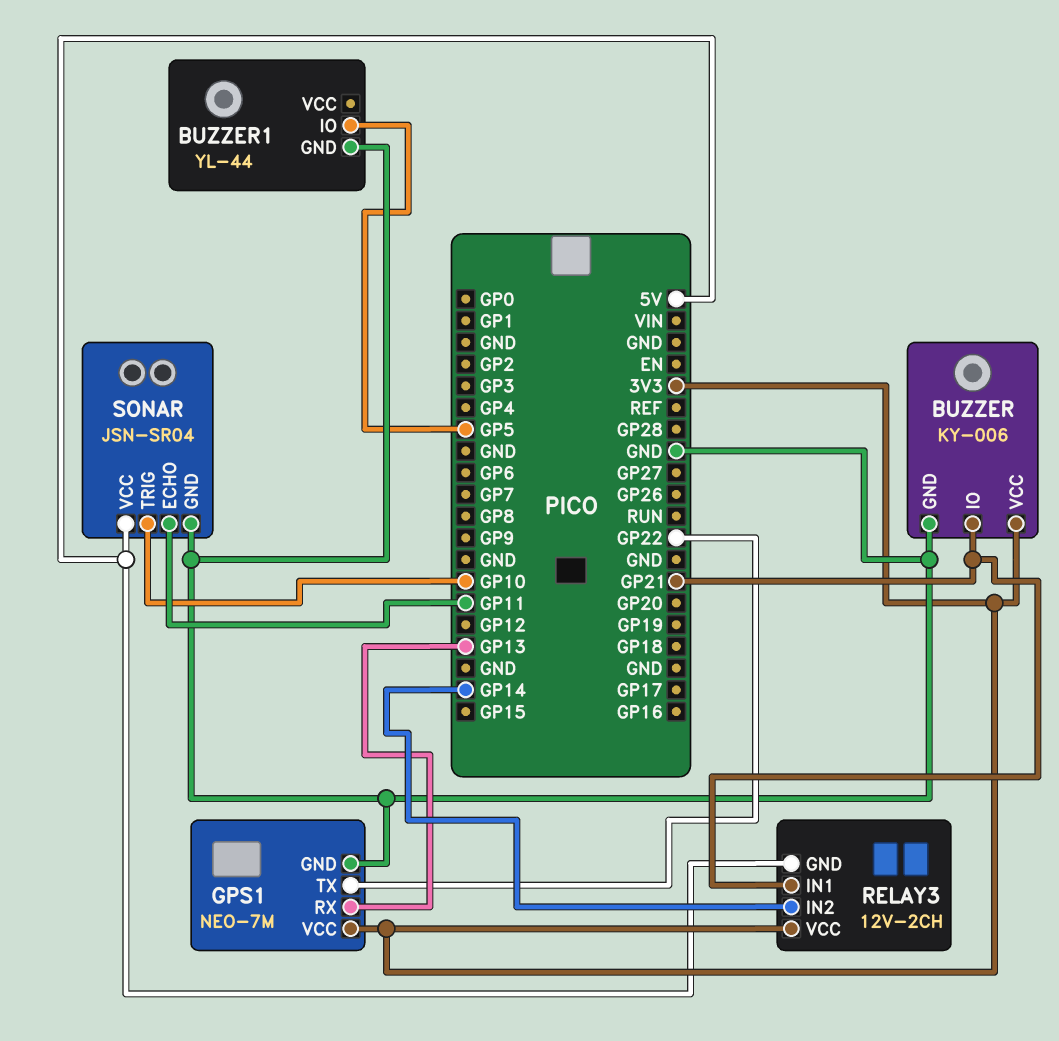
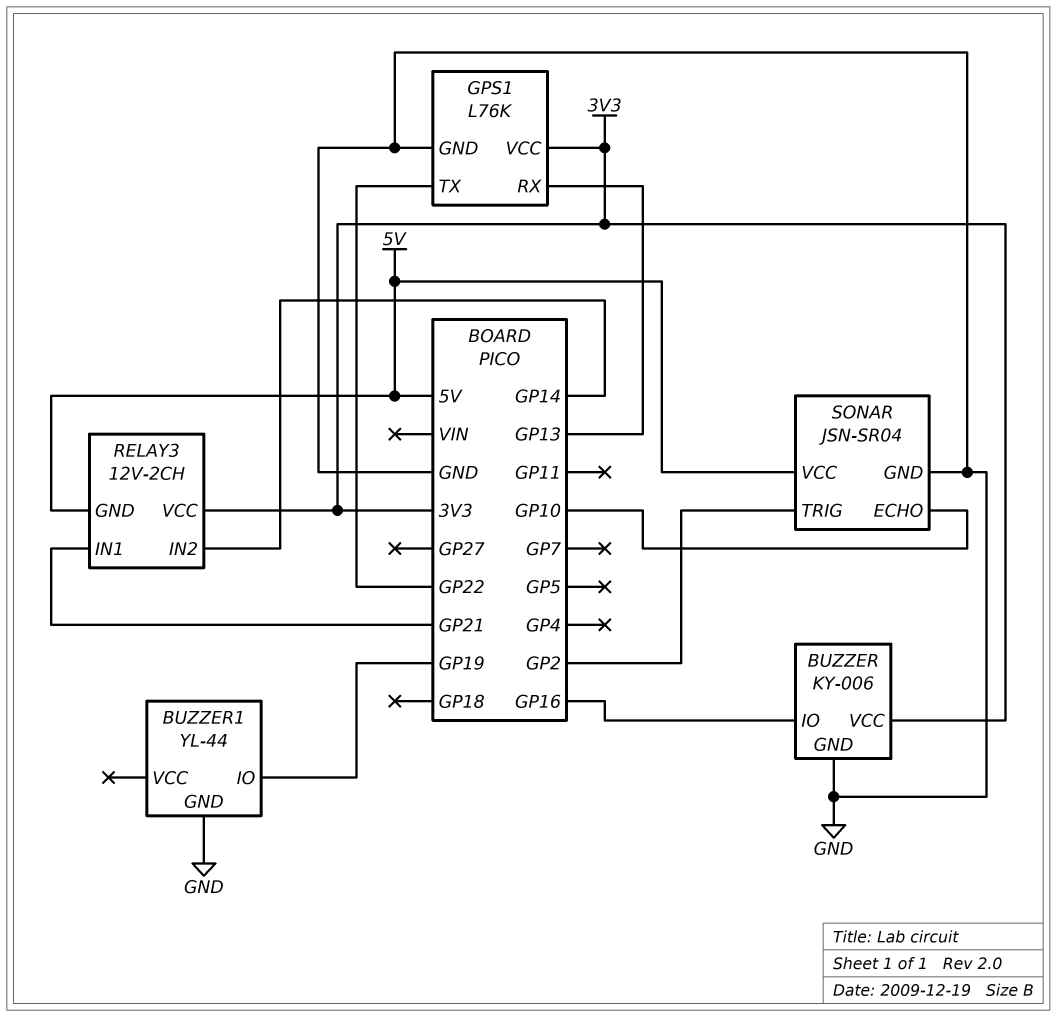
BUZZER pin IO: GP21 -> GP16
BUZZER1 pin IO: GP5 -> GP19
GPS1: NEO-7M -> L76K
SONAR pin ECHO: GP11 -> GP10
SONAR pin TRIG: GP10 -> GP2

